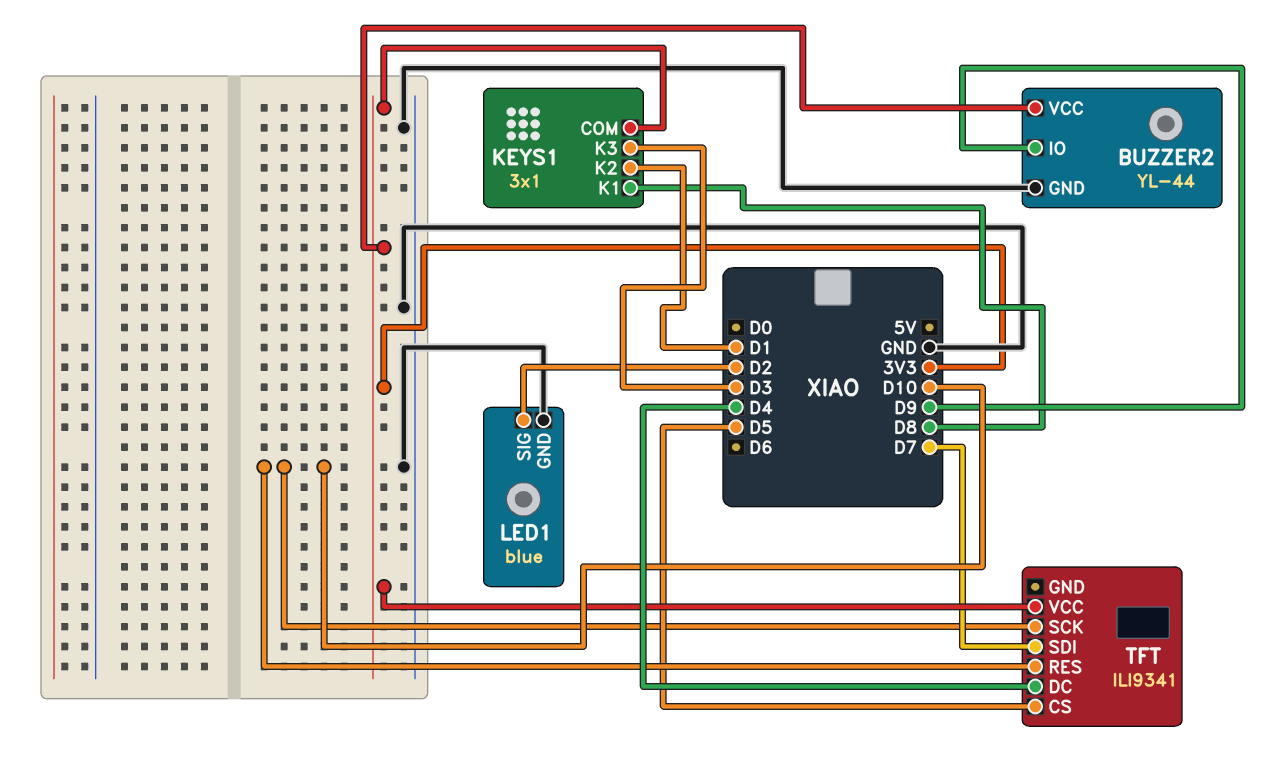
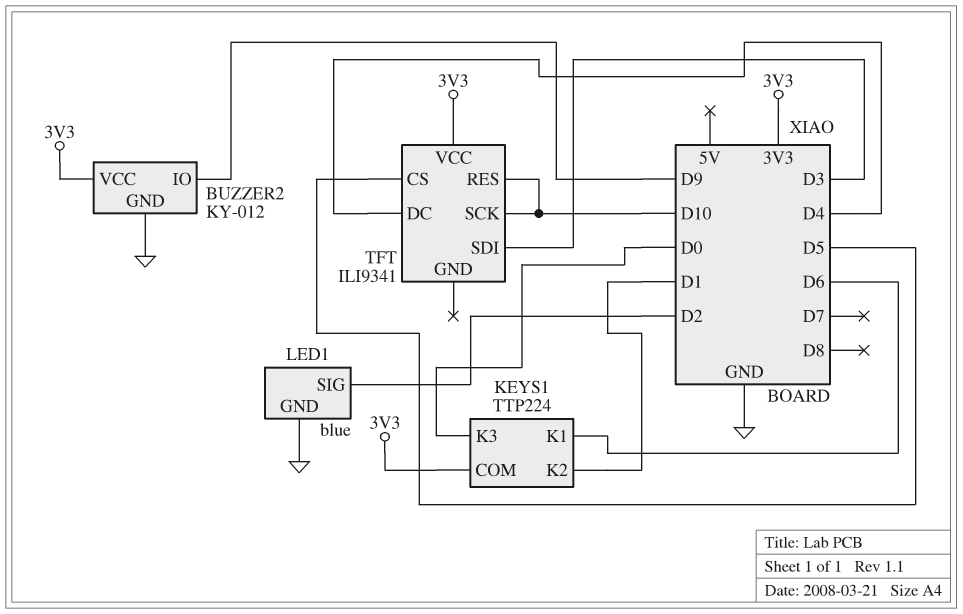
BUZZER2: YL-44 -> KY-012
KEYS1: 3x1 -> TTP224
KEYS1 pin K1: D8 -> D6
KEYS1 pin K3: D3 -> D0
TFT pin SDI: D7 -> D3

